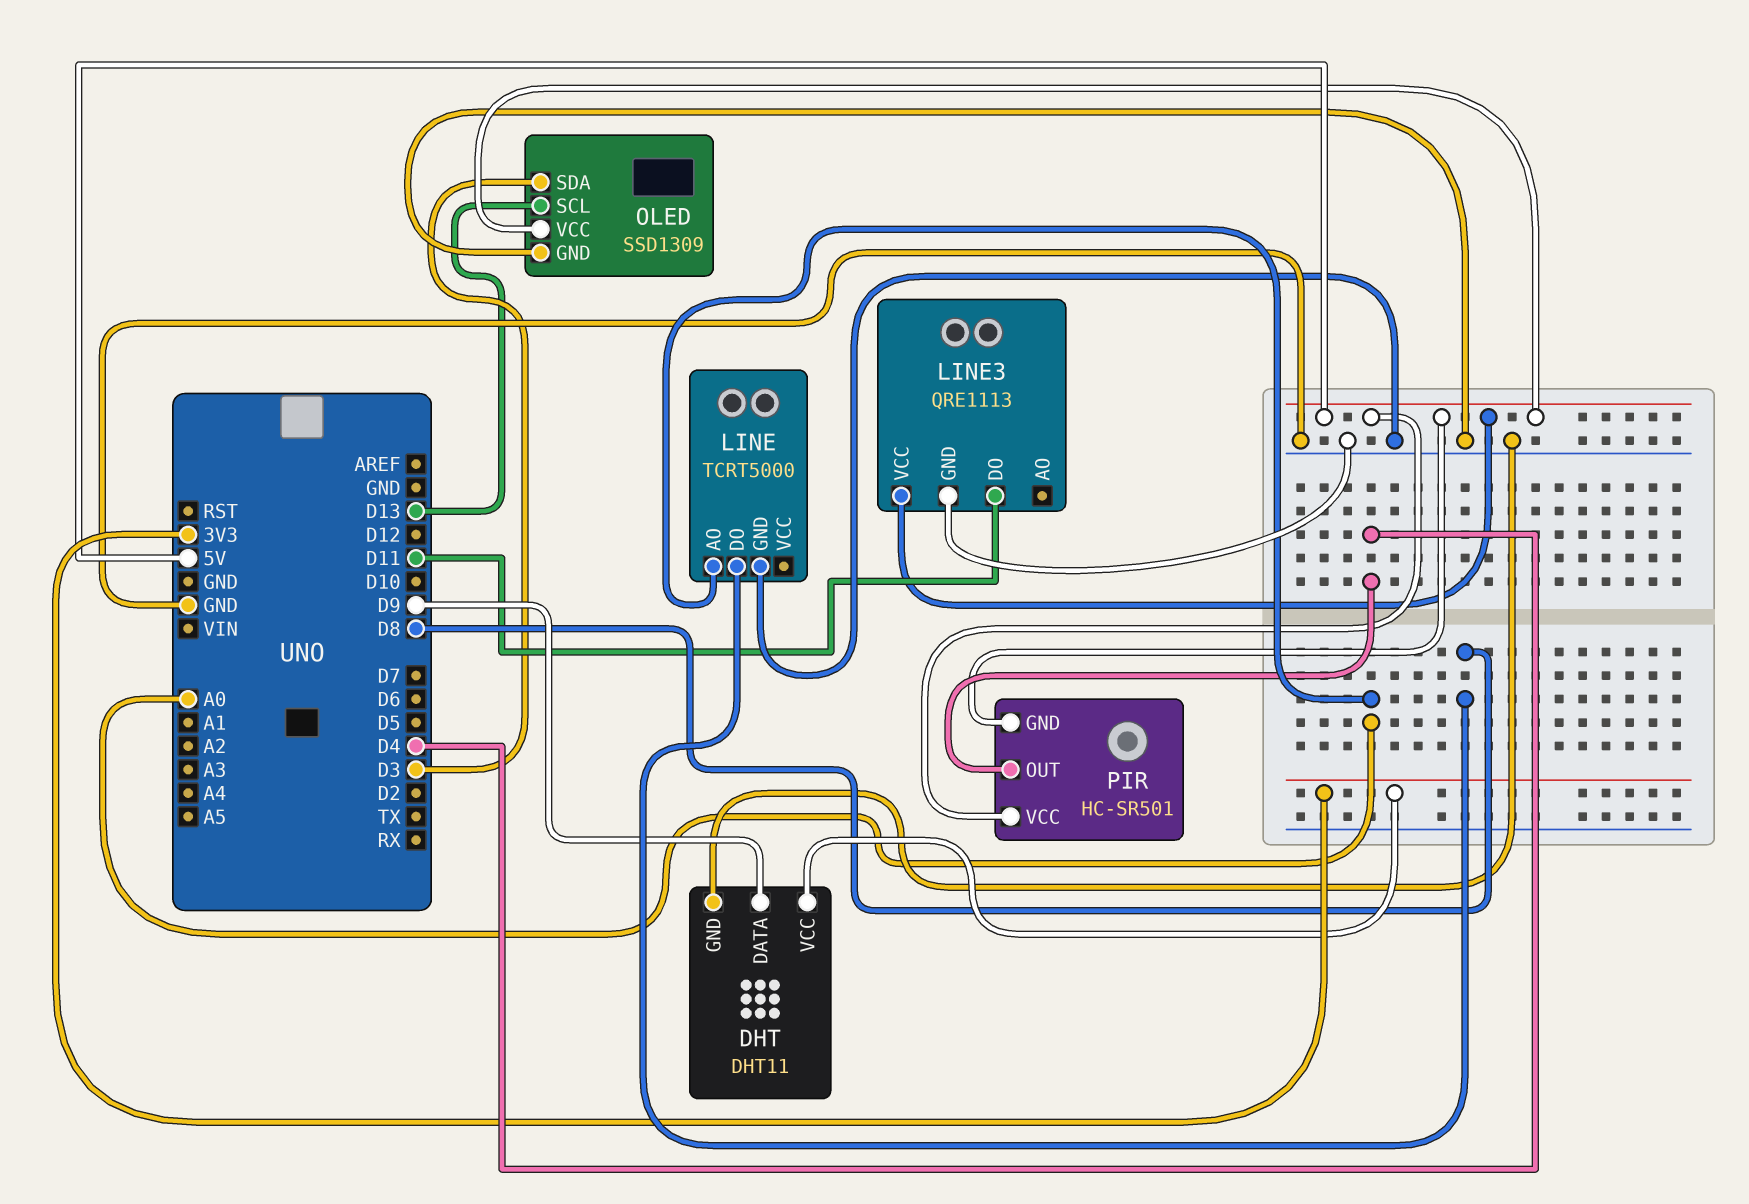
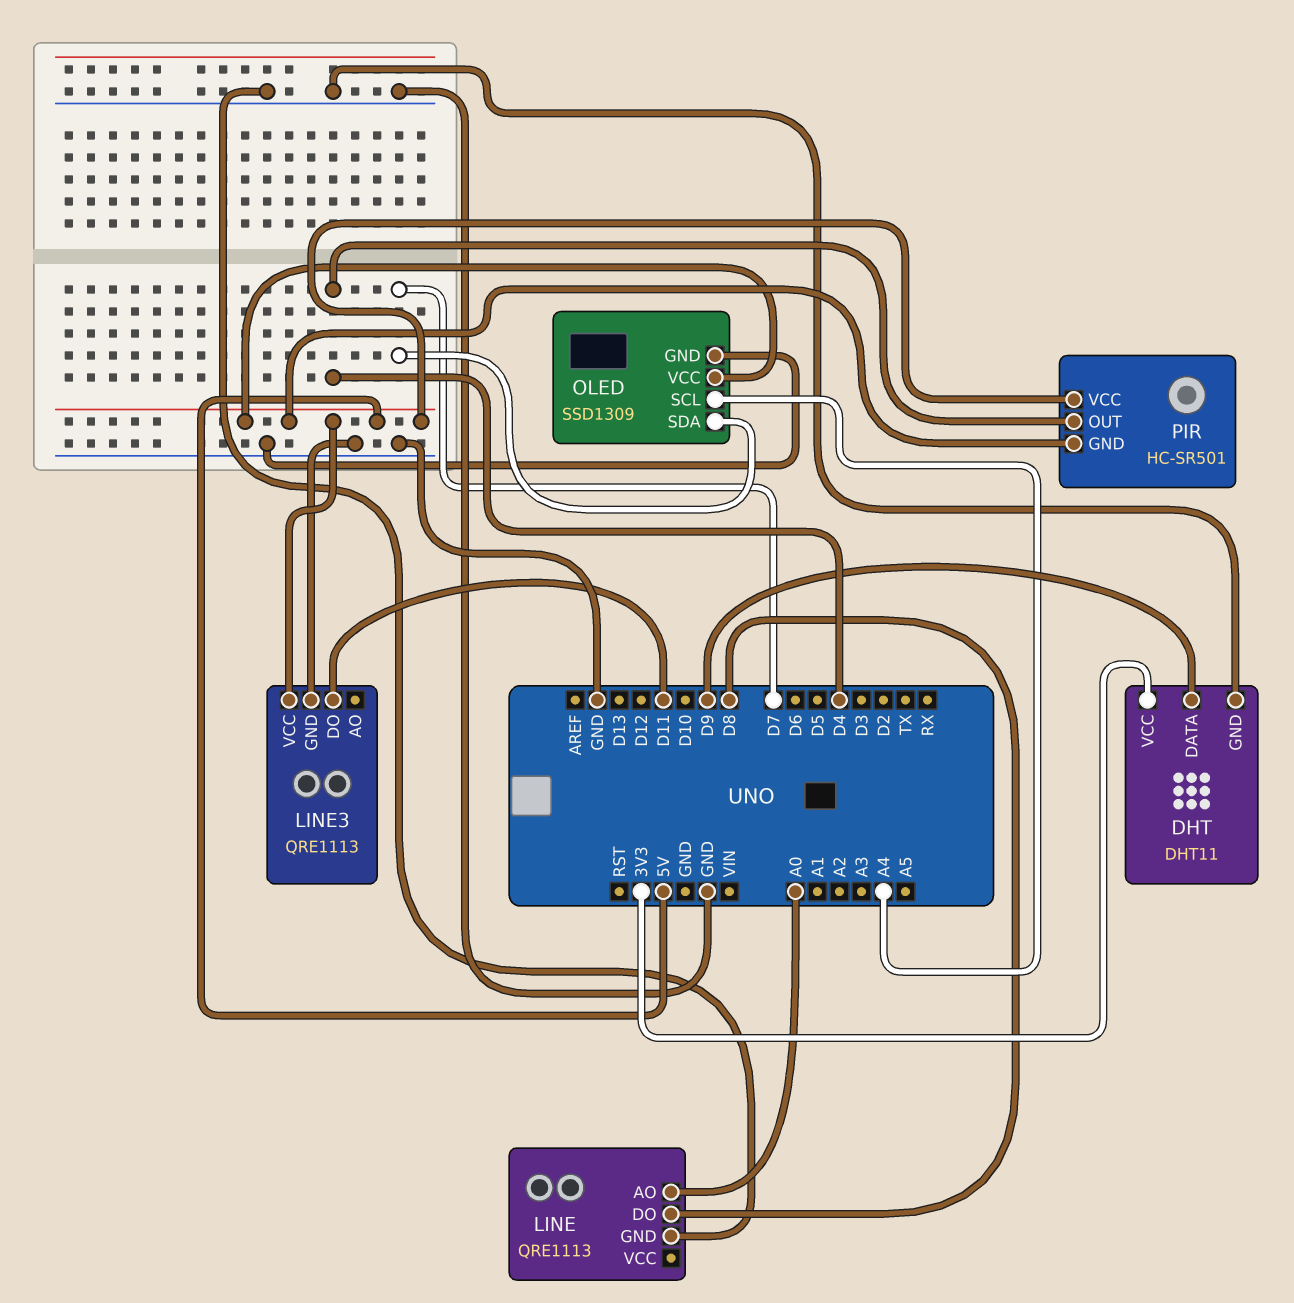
LINE: TCRT5000 -> QRE1113
OLED pin SCL: D13 -> A4
OLED pin SDA: D3 -> D7

